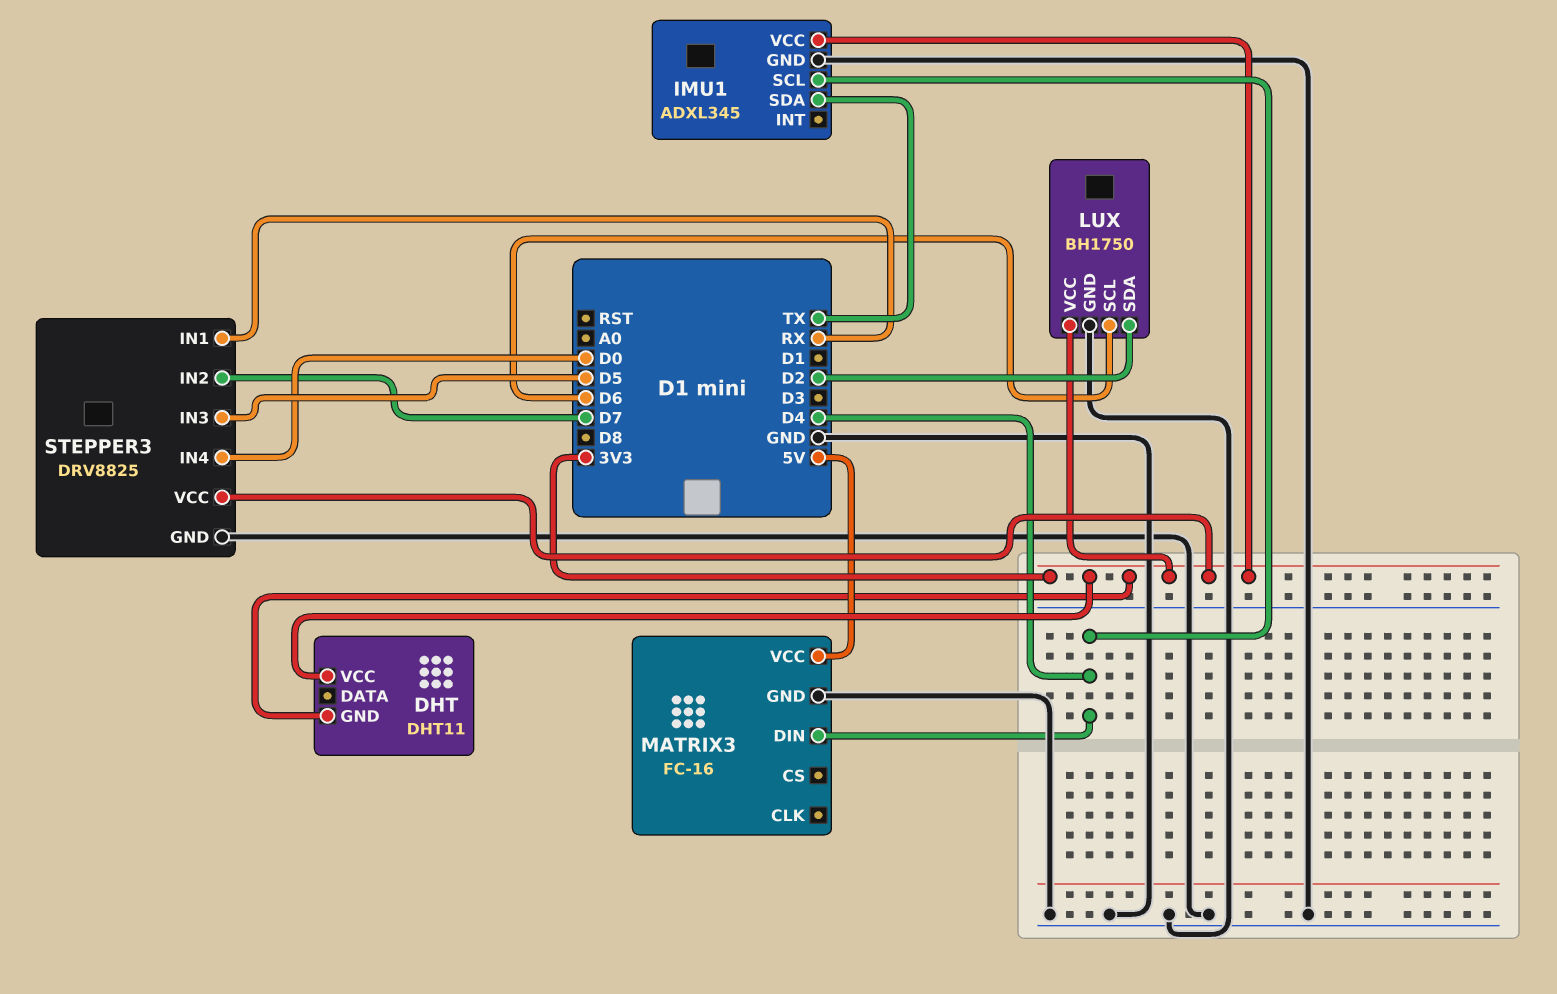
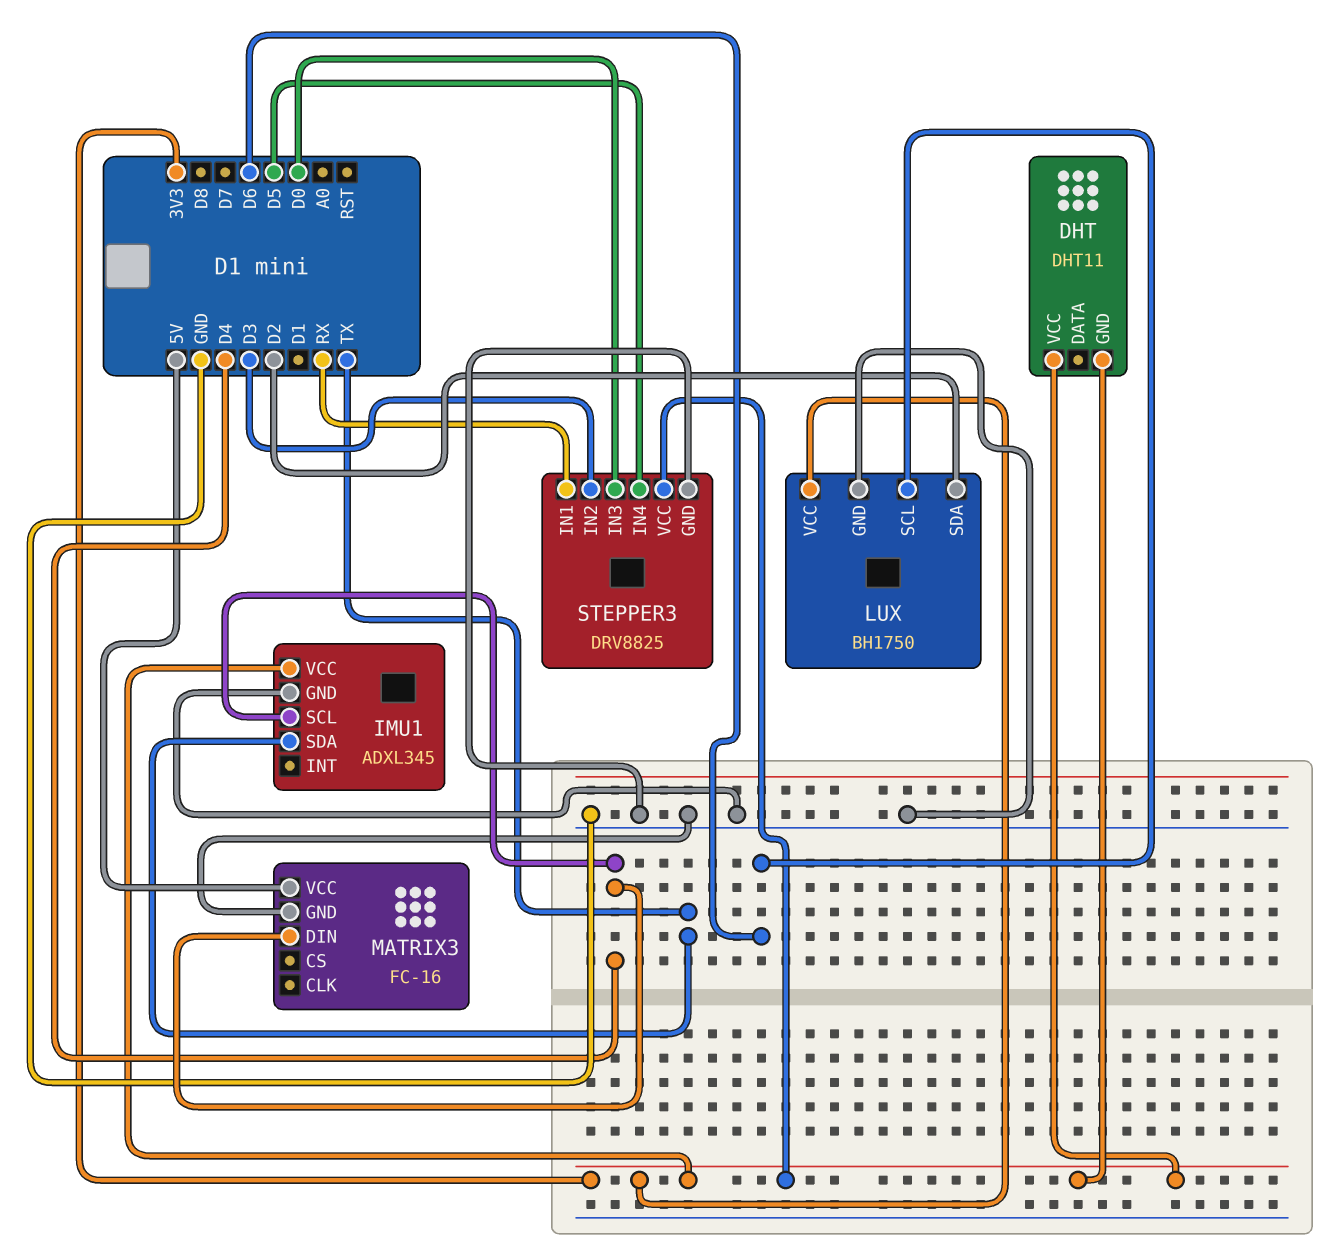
STEPPER3 pin IN2: D7 -> D3
STEPPER3 pin IN3: D5 -> D0
STEPPER3 pin IN4: D0 -> D5

